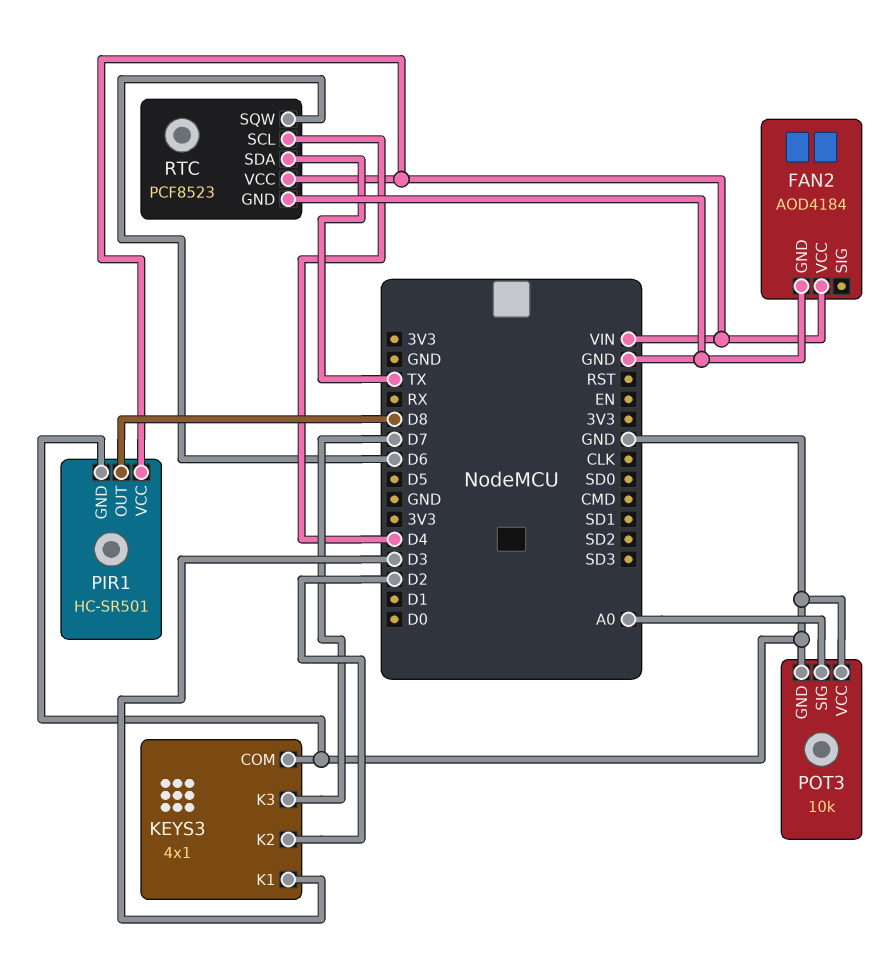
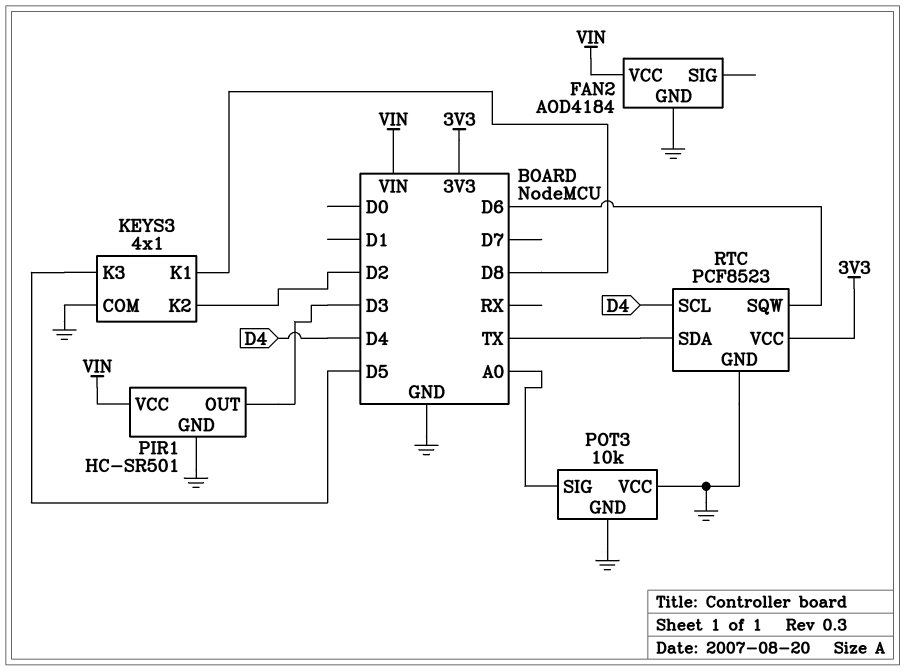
KEYS3 pin K1: D3 -> D8
KEYS3 pin K3: D7 -> D5
PIR1 pin OUT: D8 -> D3
RTC pin VCC: VIN -> 3V3

